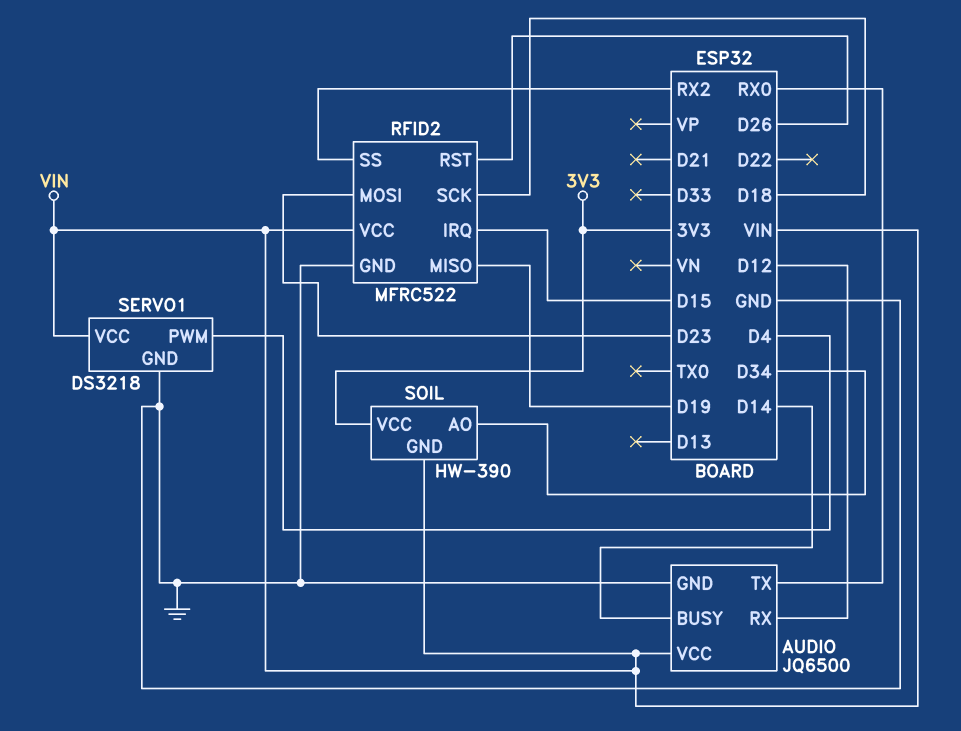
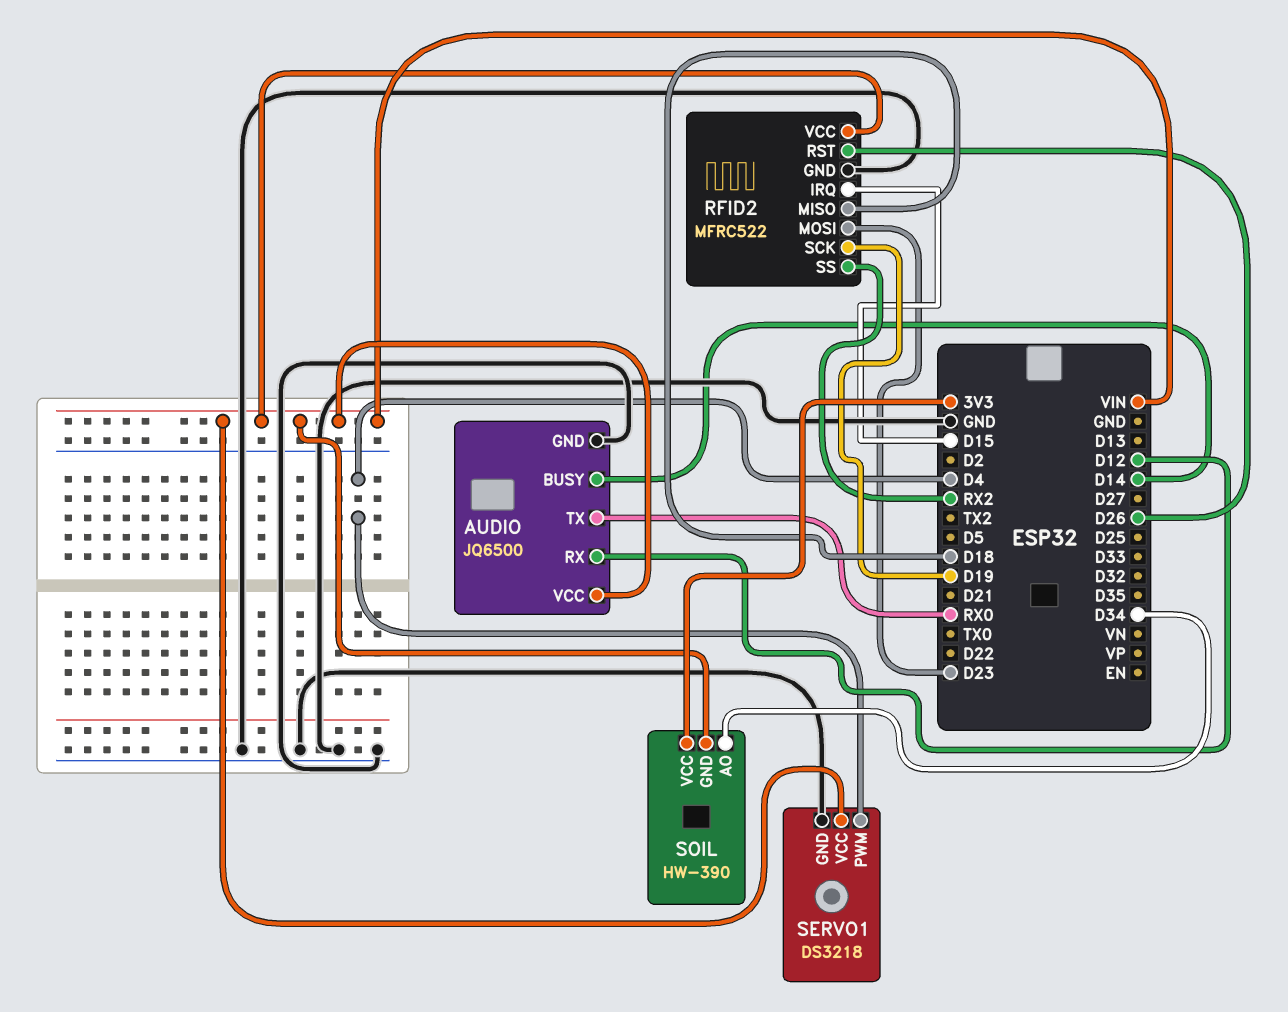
RFID2 pin MISO: D19 -> D18
RFID2 pin SCK: D18 -> D19

